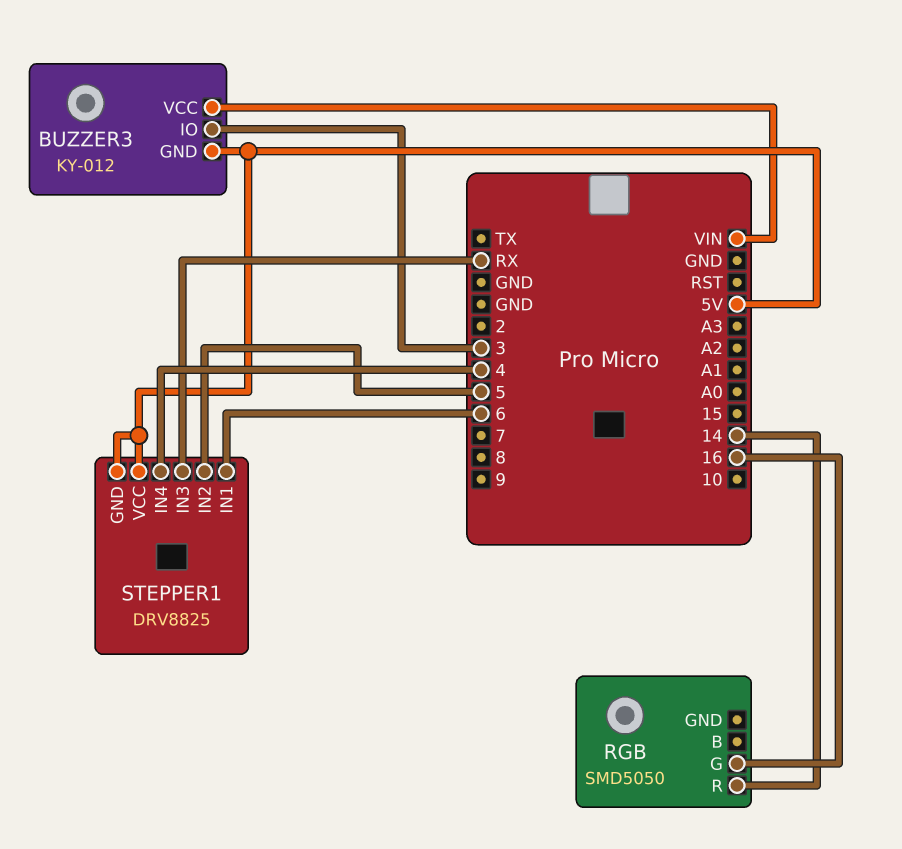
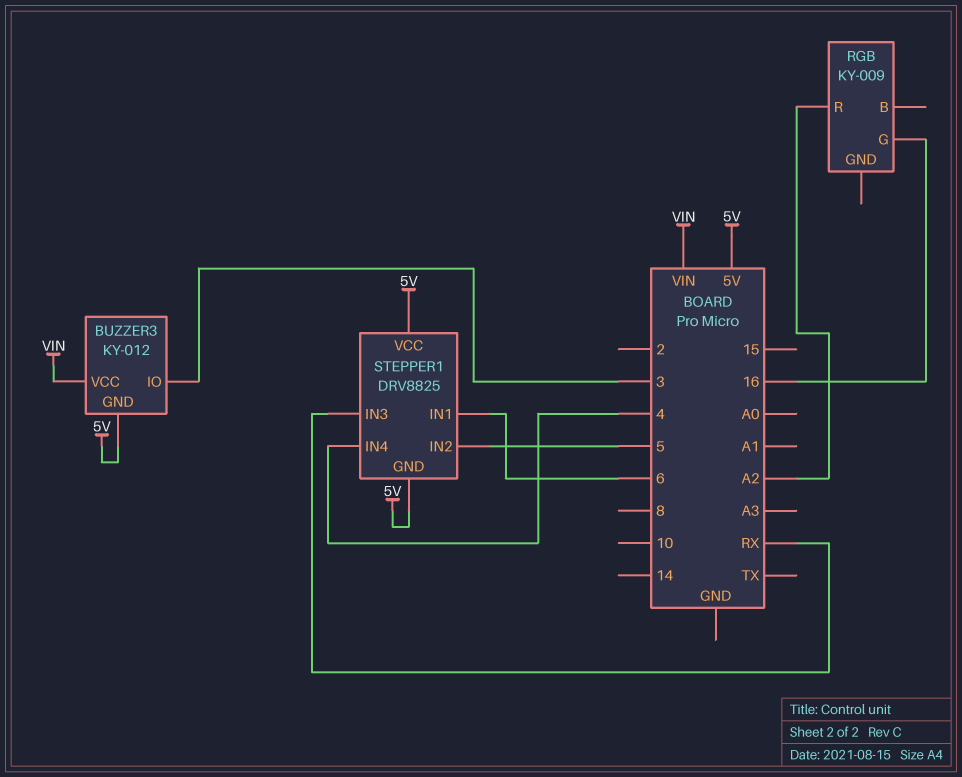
RGB: SMD5050 -> KY-009
RGB pin R: 14 -> A2

